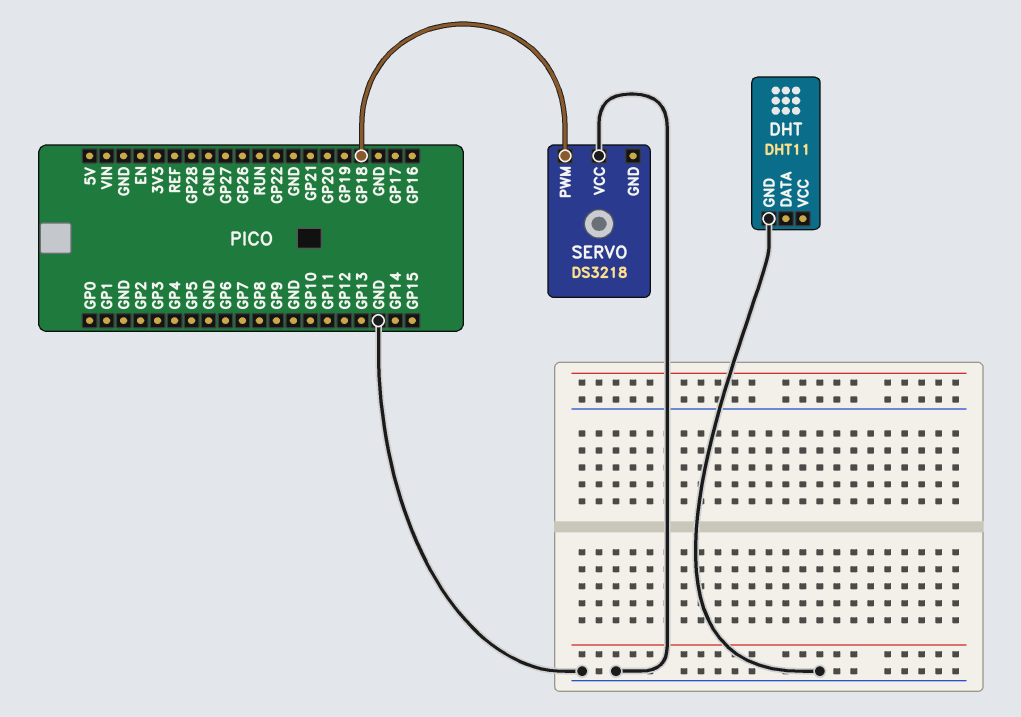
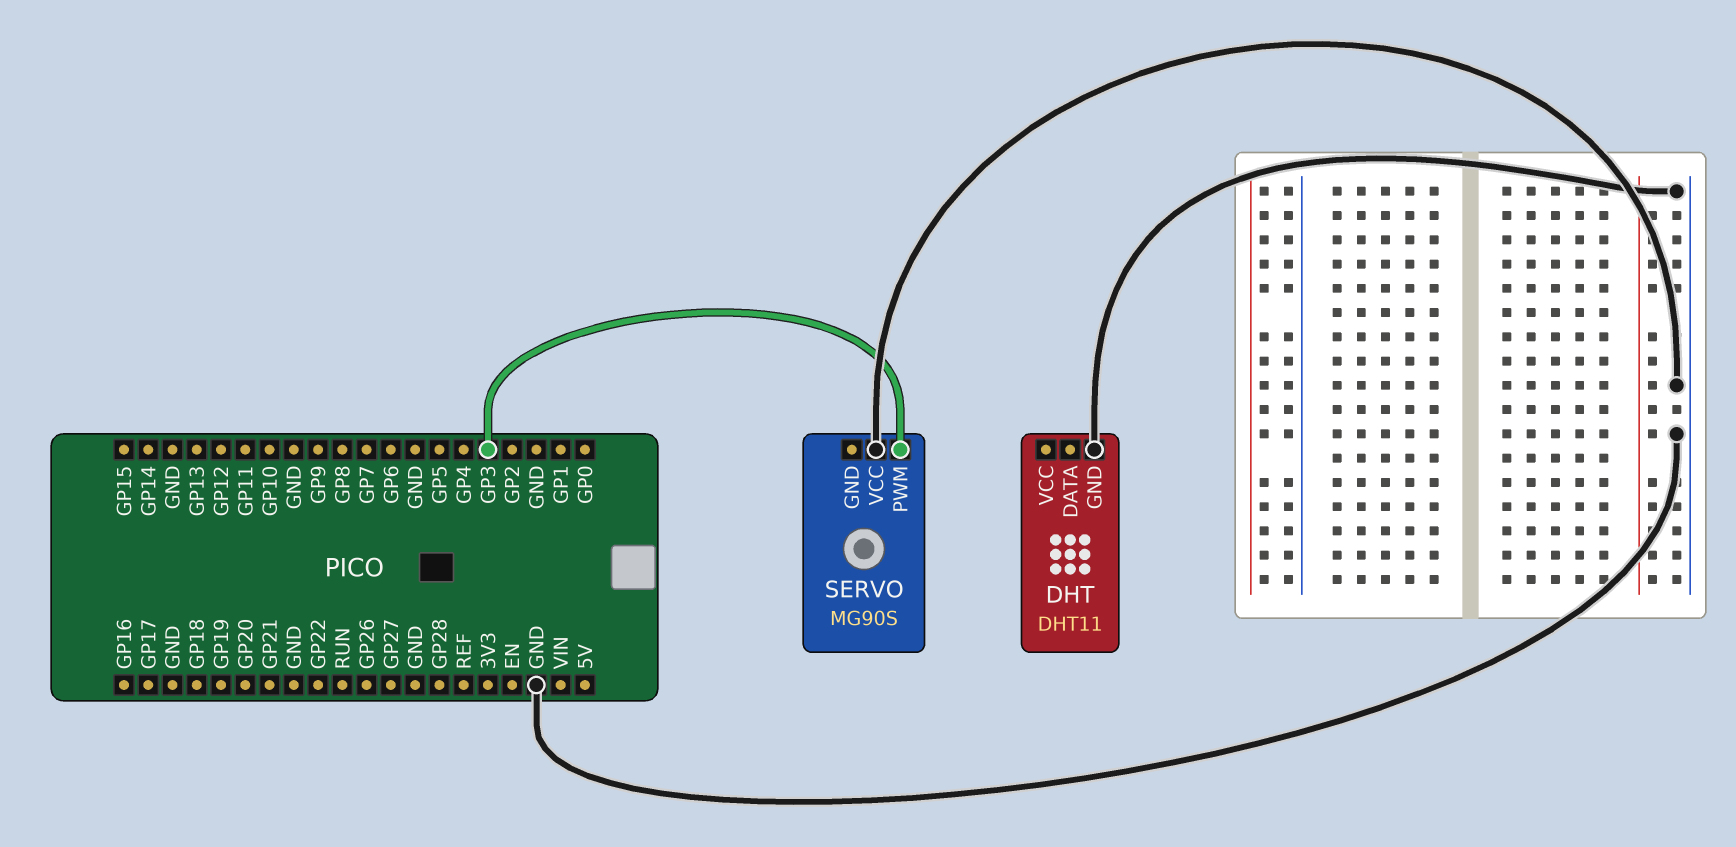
SERVO: DS3218 -> MG90S
SERVO pin PWM: GP18 -> GP3

